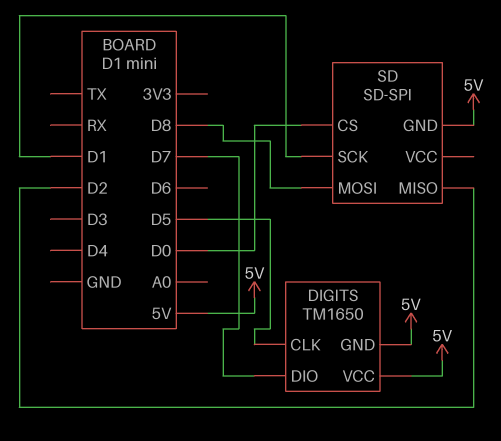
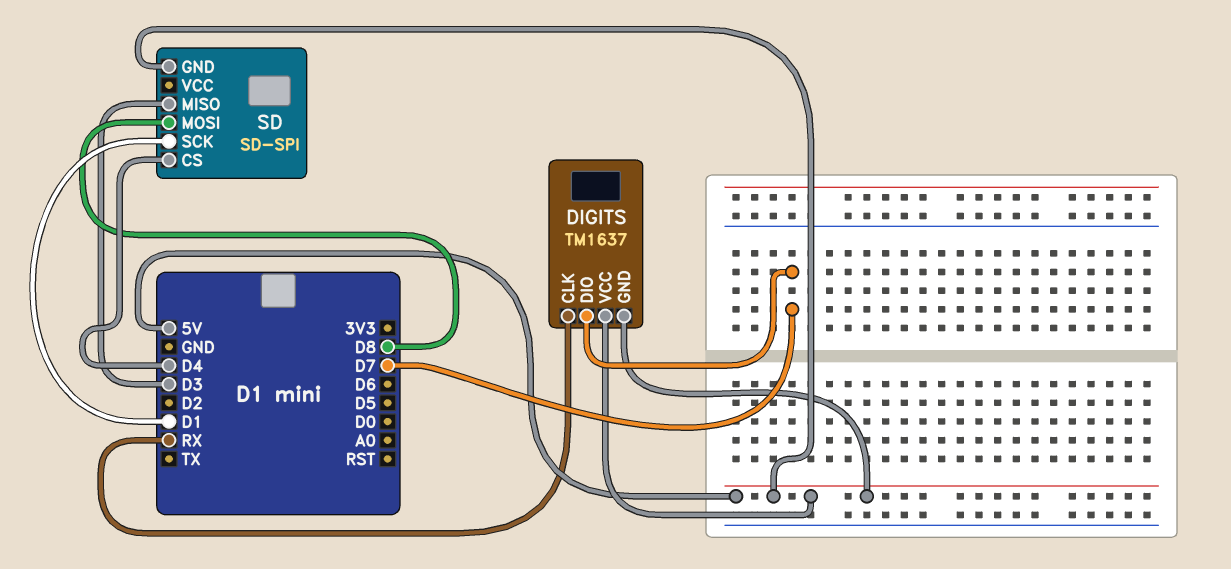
DIGITS: TM1650 -> TM1637
DIGITS pin CLK: D5 -> RX
SD pin CS: D0 -> D4
SD pin MISO: D2 -> D3

